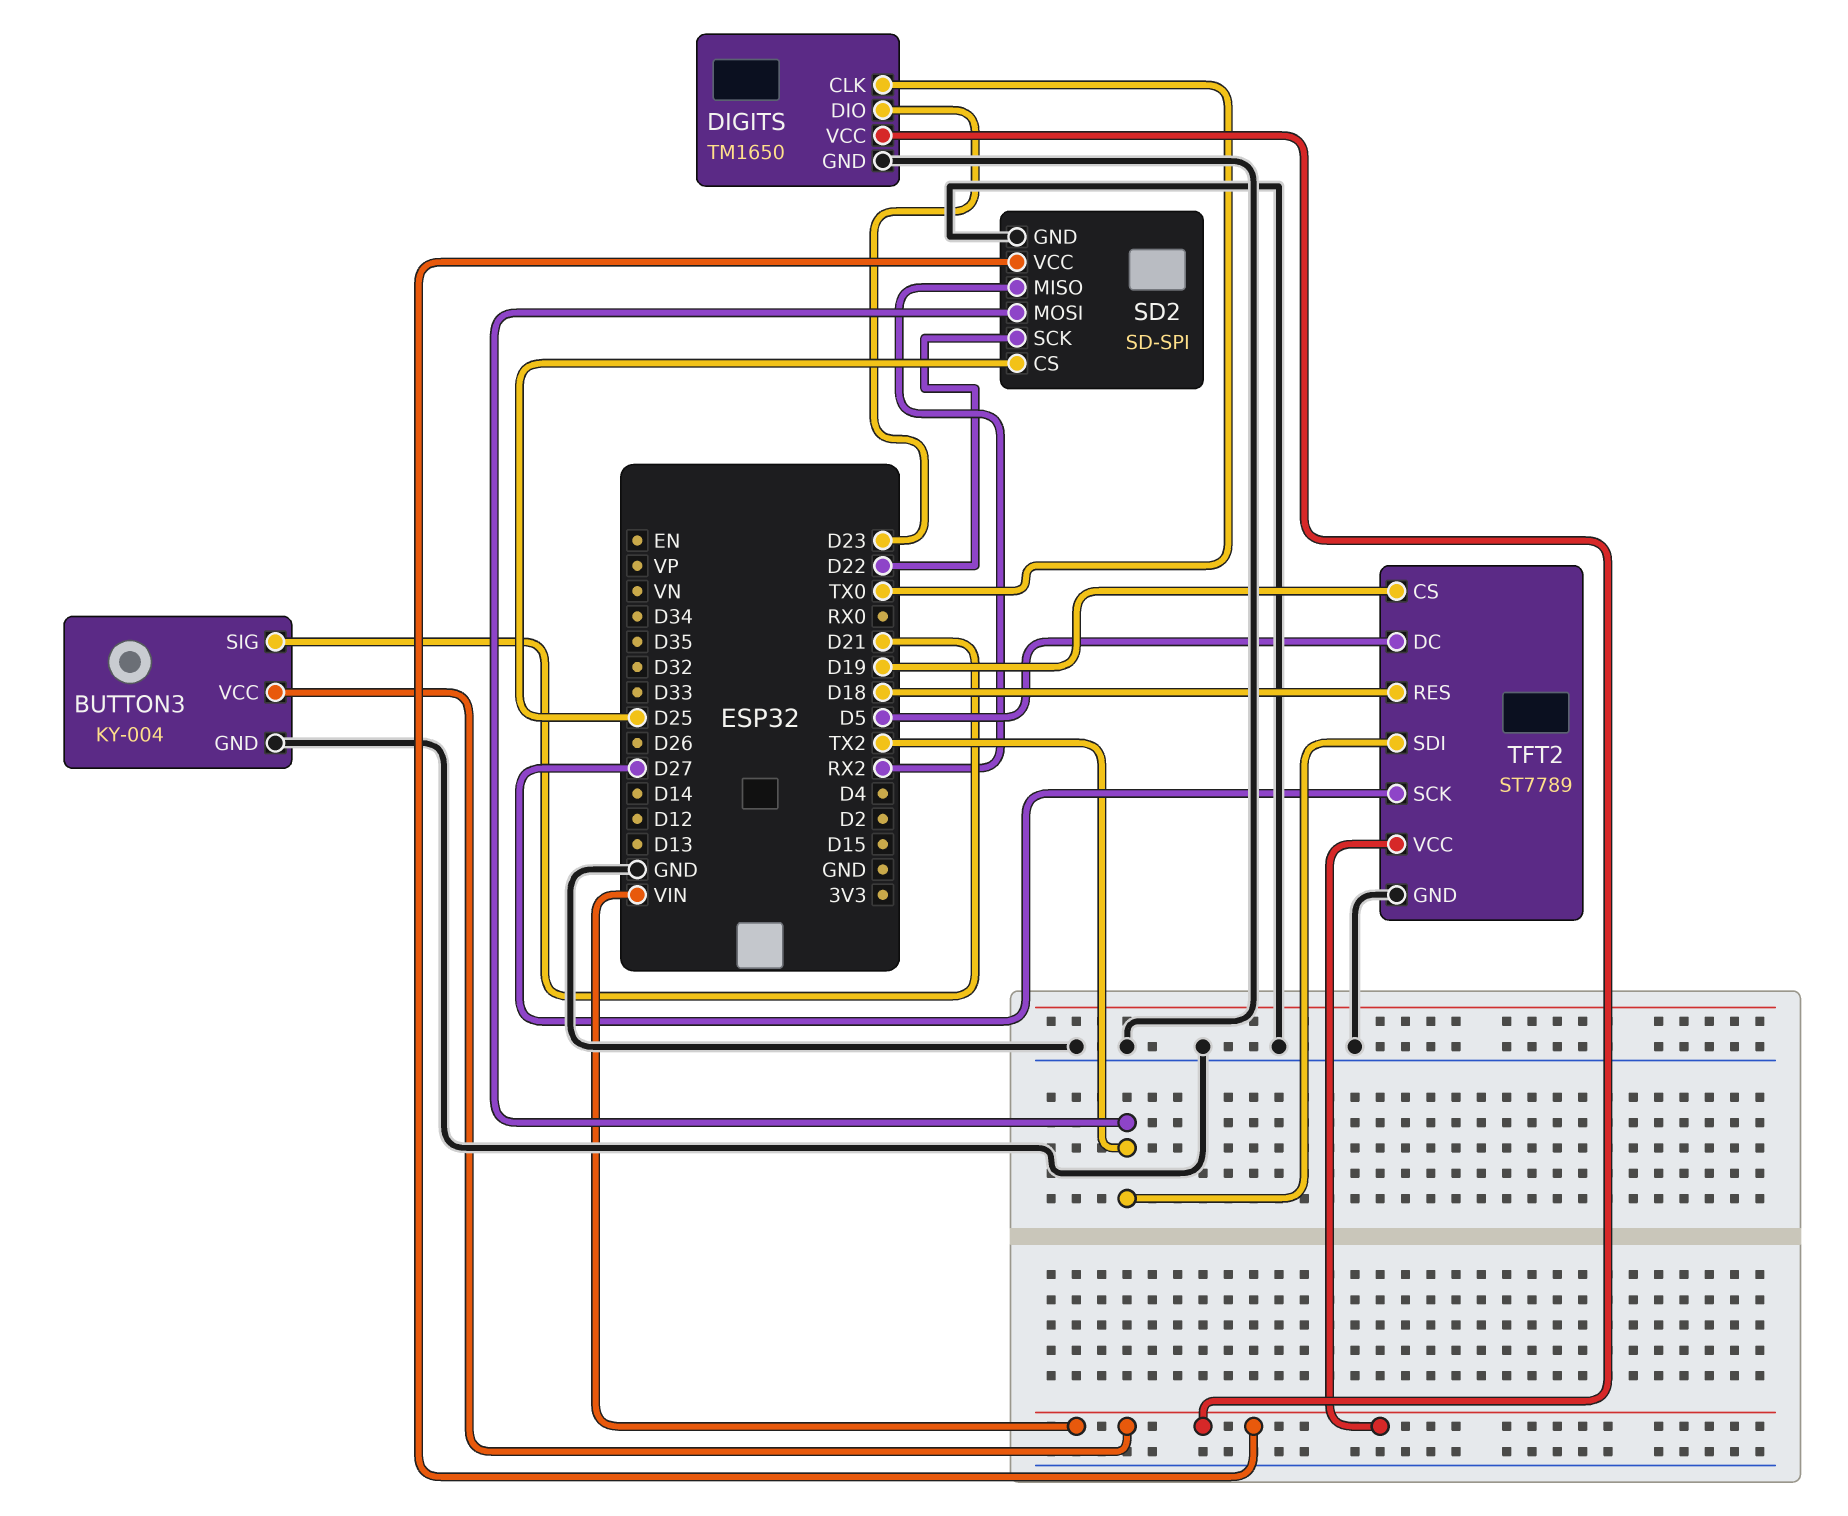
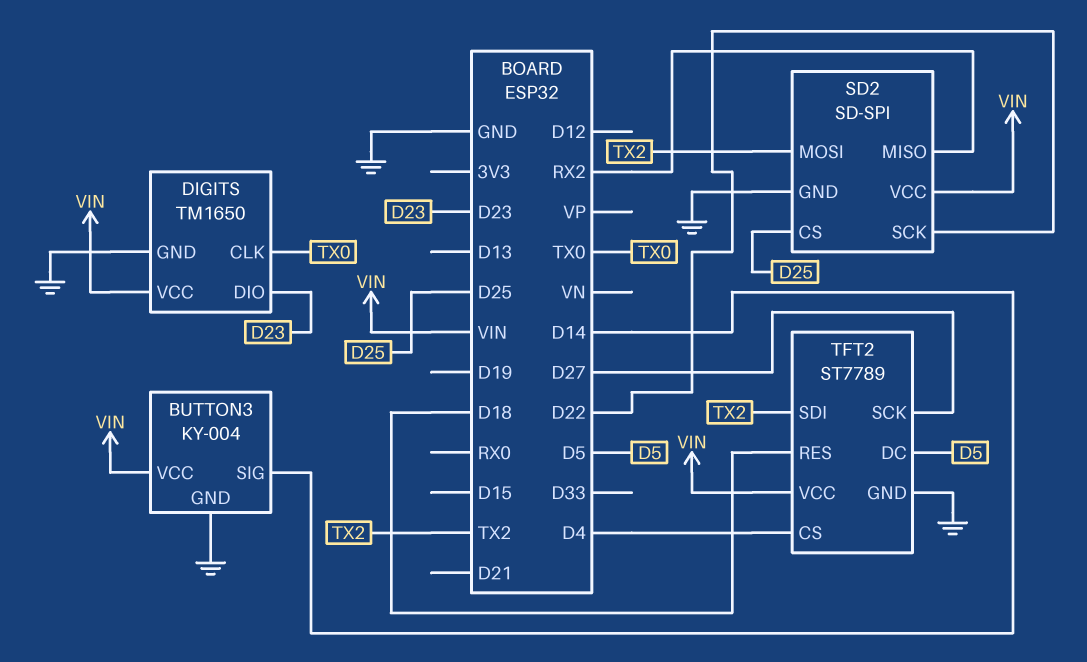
BUTTON3 pin SIG: D21 -> D14
TFT2 pin CS: D19 -> D4

